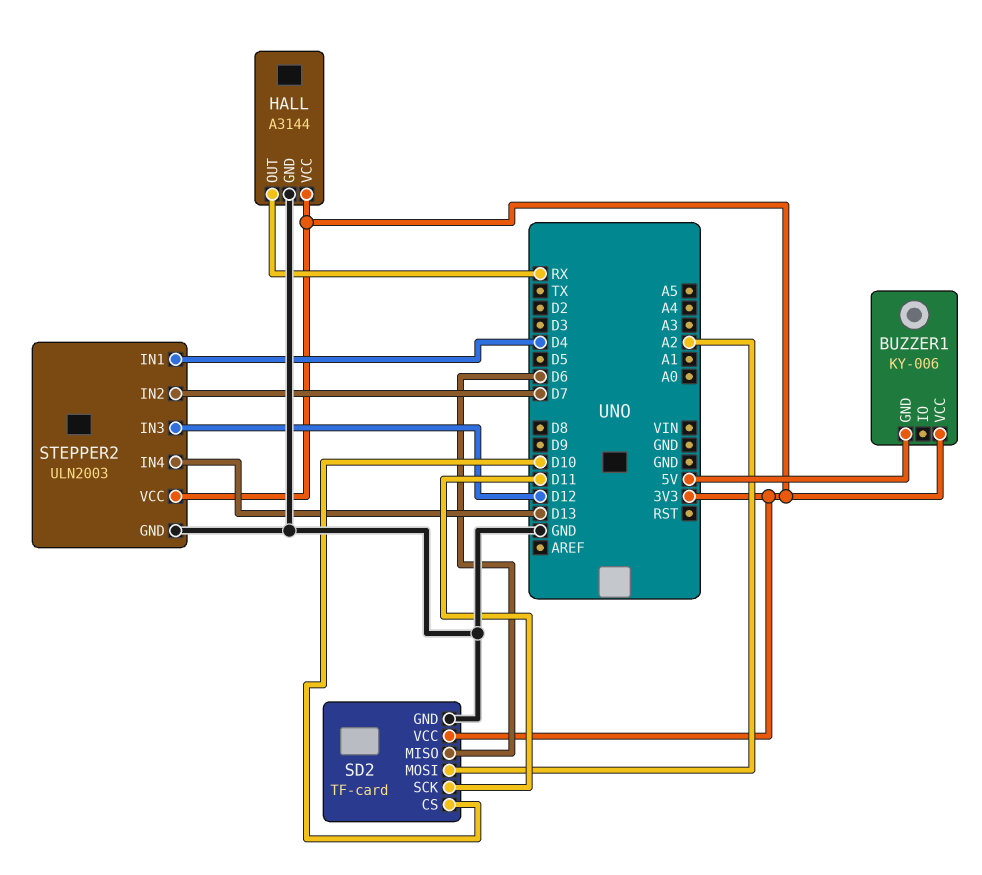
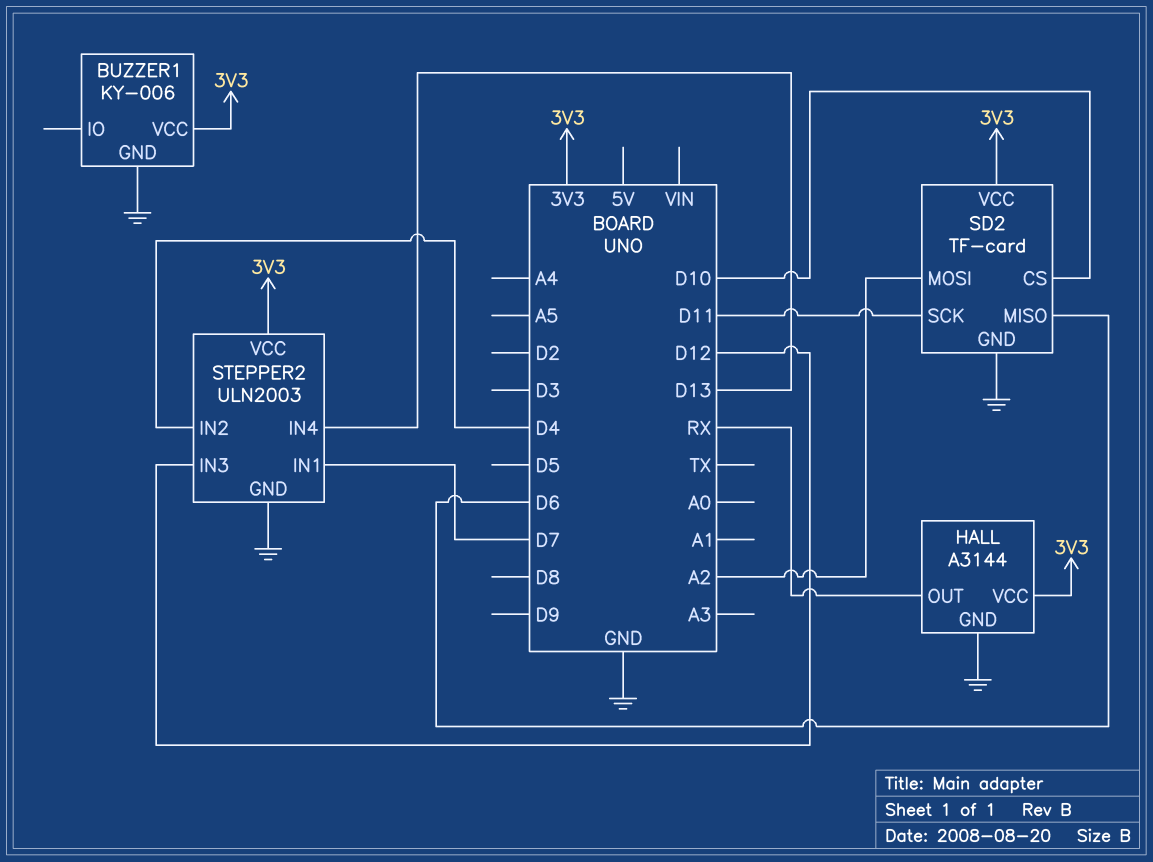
BUZZER1 pin GND: 5V -> GND
STEPPER2 pin IN1: D4 -> D7
STEPPER2 pin IN2: D7 -> D4

